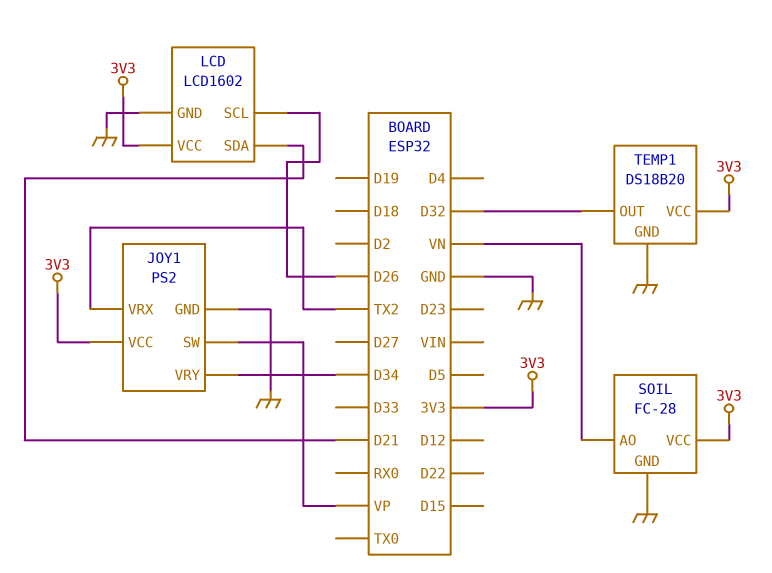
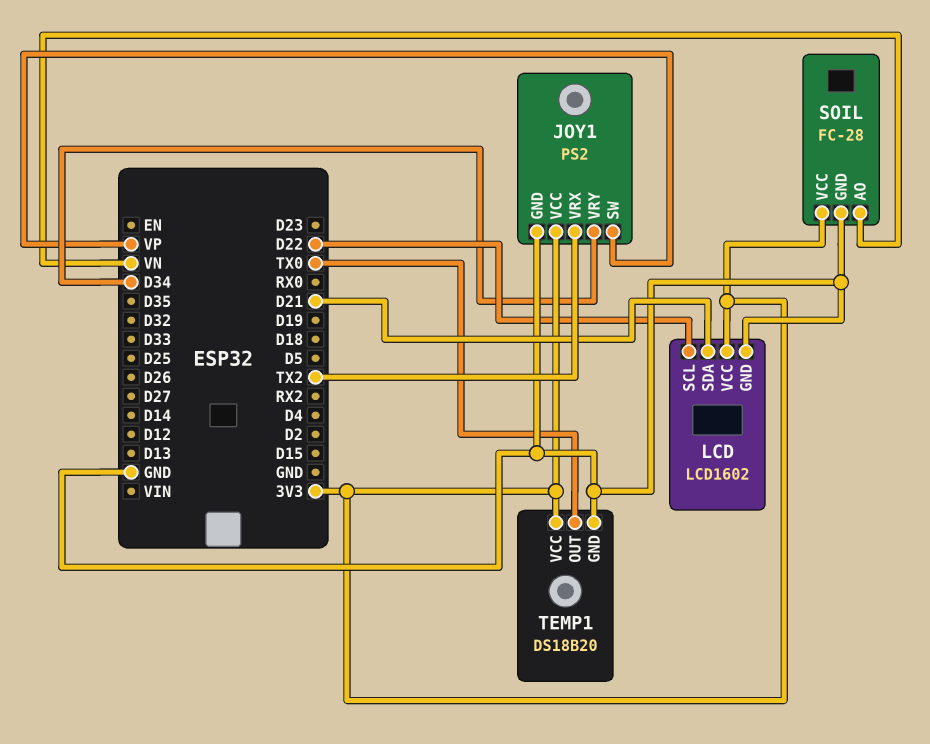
LCD pin SCL: D26 -> D22
TEMP1 pin OUT: D32 -> TX0

